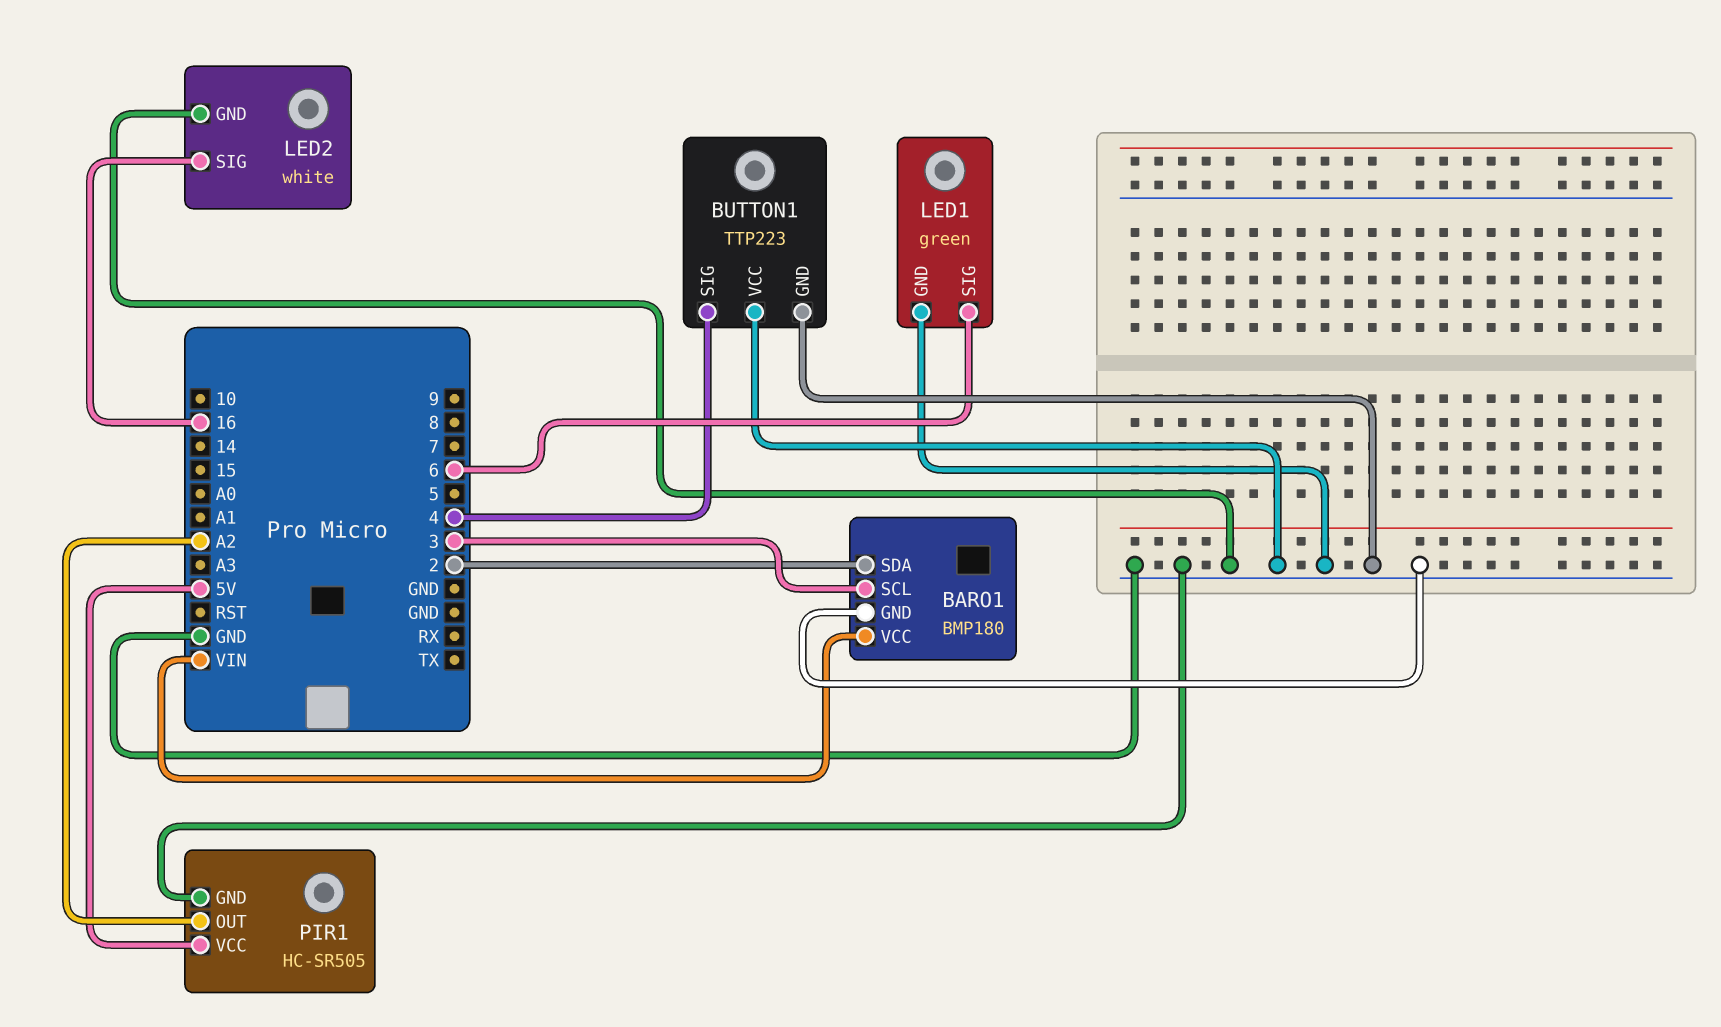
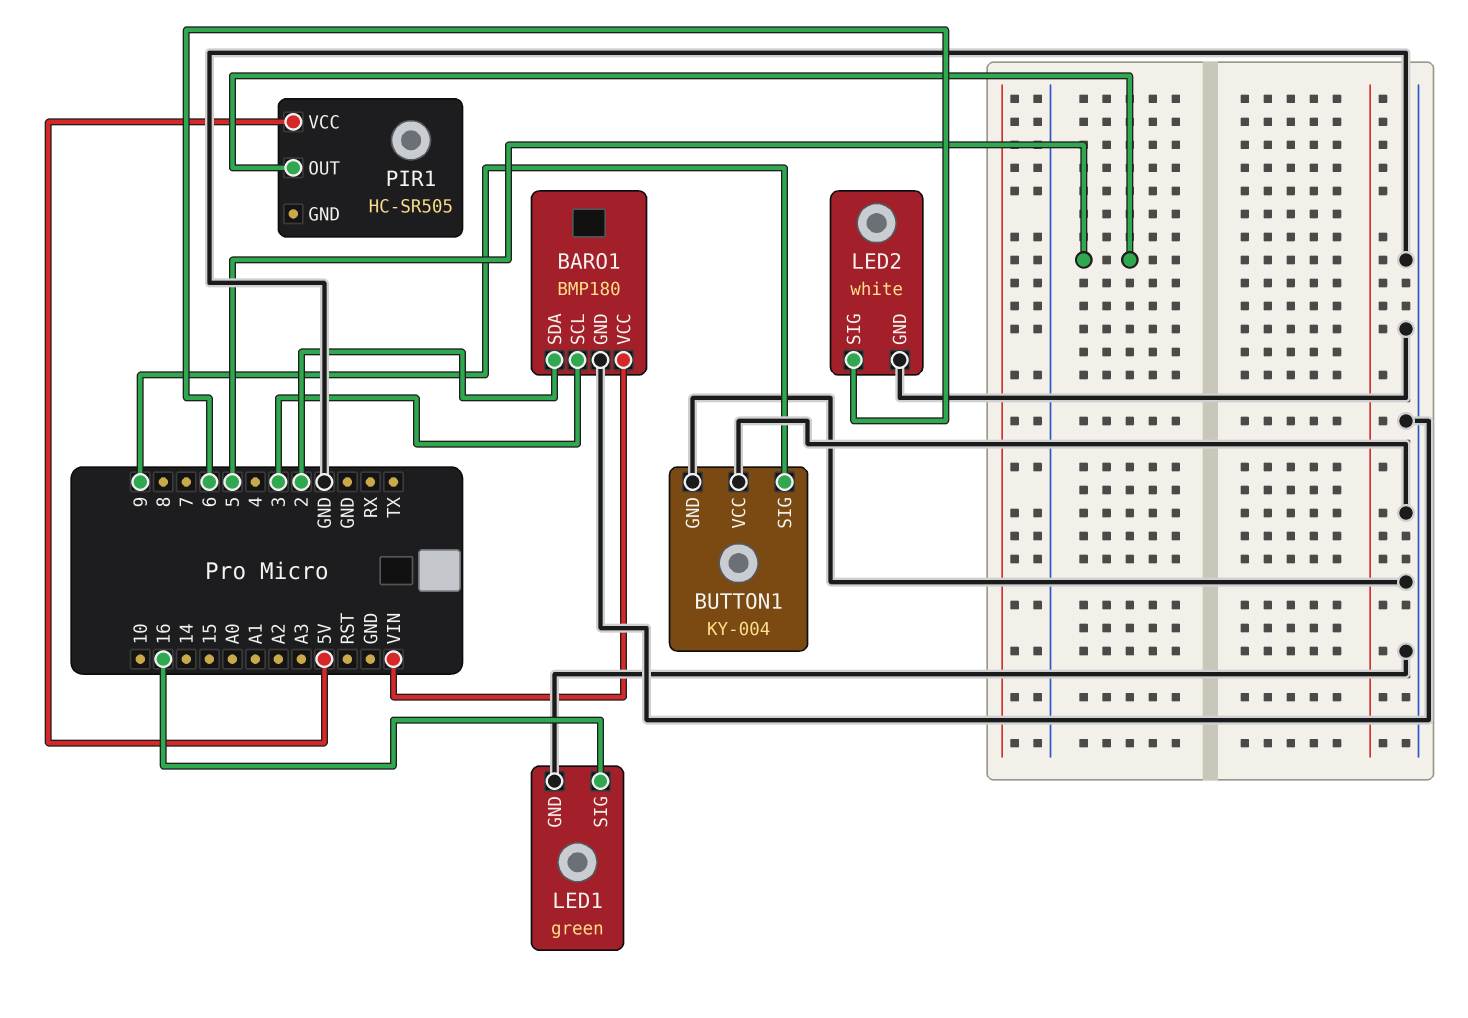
BUTTON1: TTP223 -> KY-004
BUTTON1 pin SIG: 4 -> 9
LED1 pin SIG: 6 -> 16
LED2 pin SIG: 16 -> 6
PIR1 pin GND: GND -> none
PIR1 pin OUT: A2 -> 5

